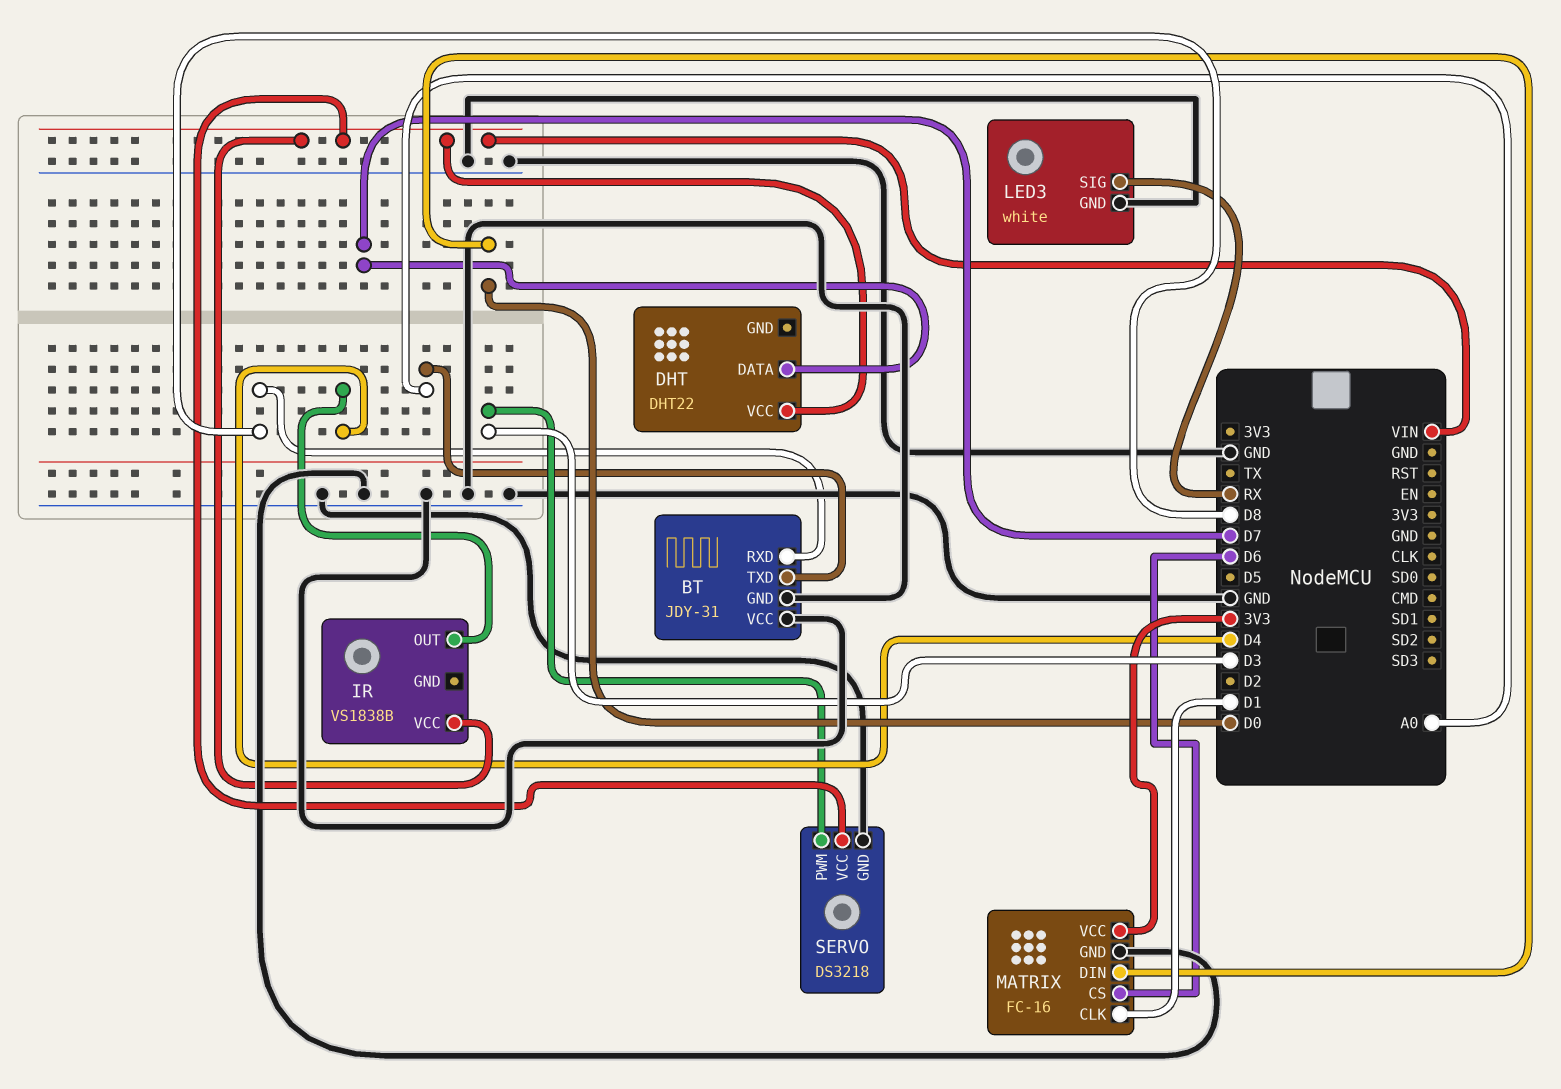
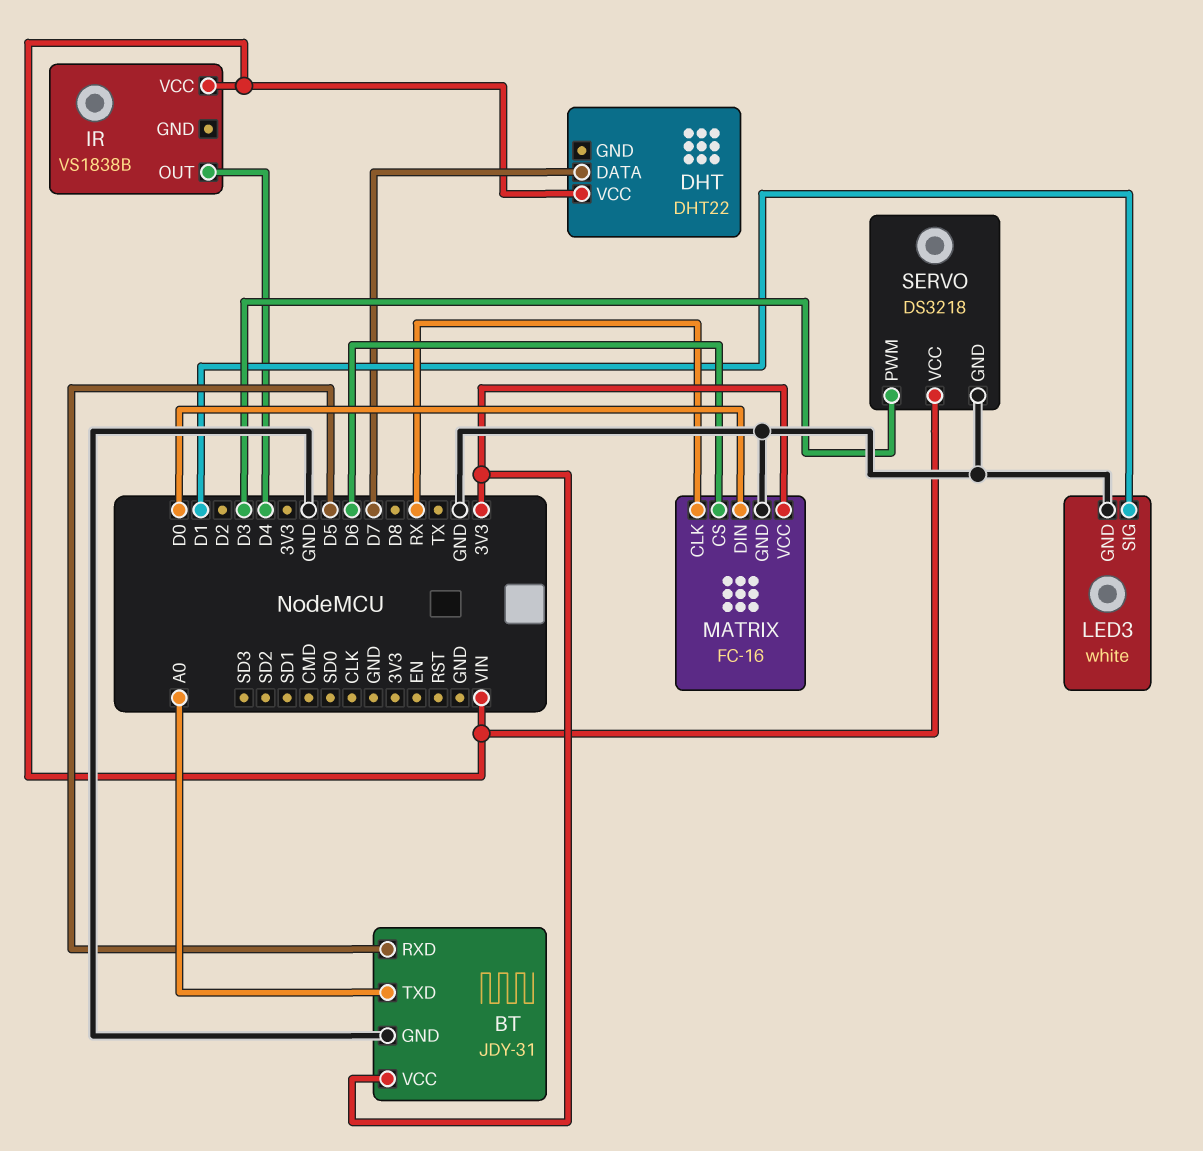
BT pin RXD: D8 -> D5
BT pin VCC: GND -> 3V3
LED3 pin SIG: RX -> D1
MATRIX pin CLK: D1 -> RX

